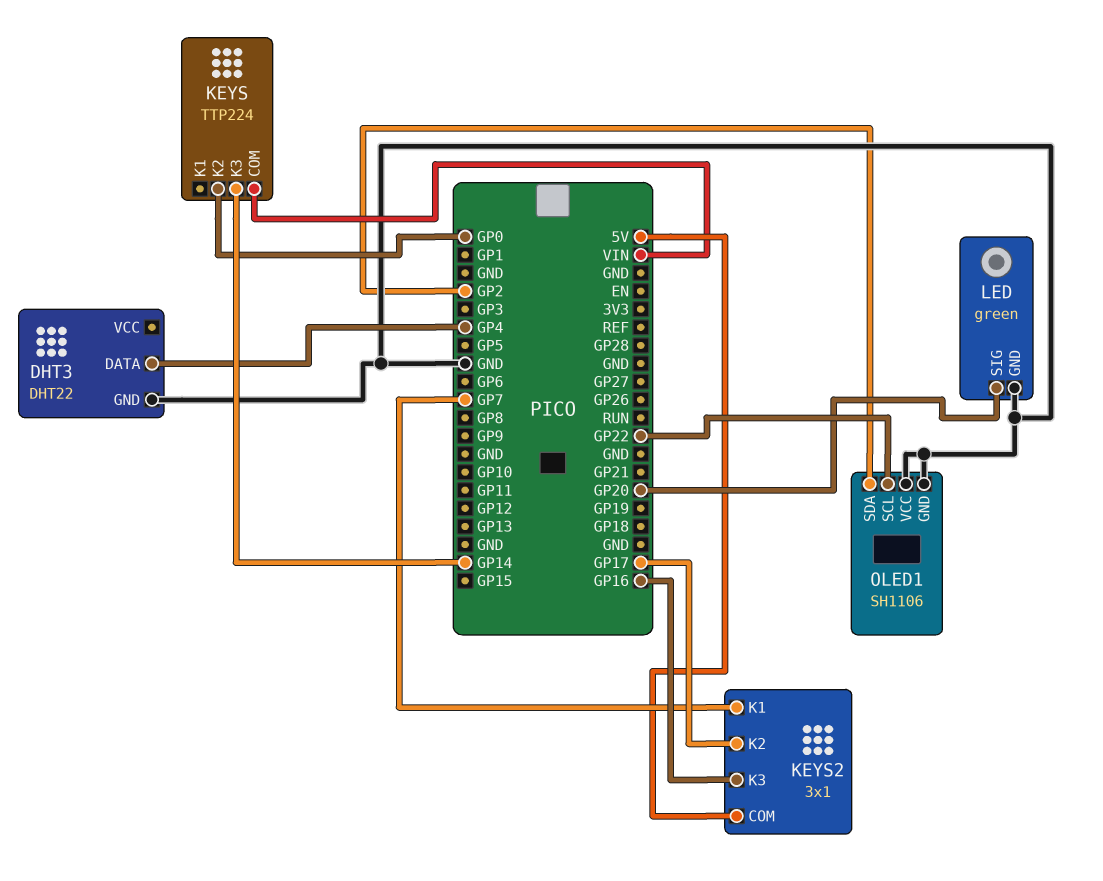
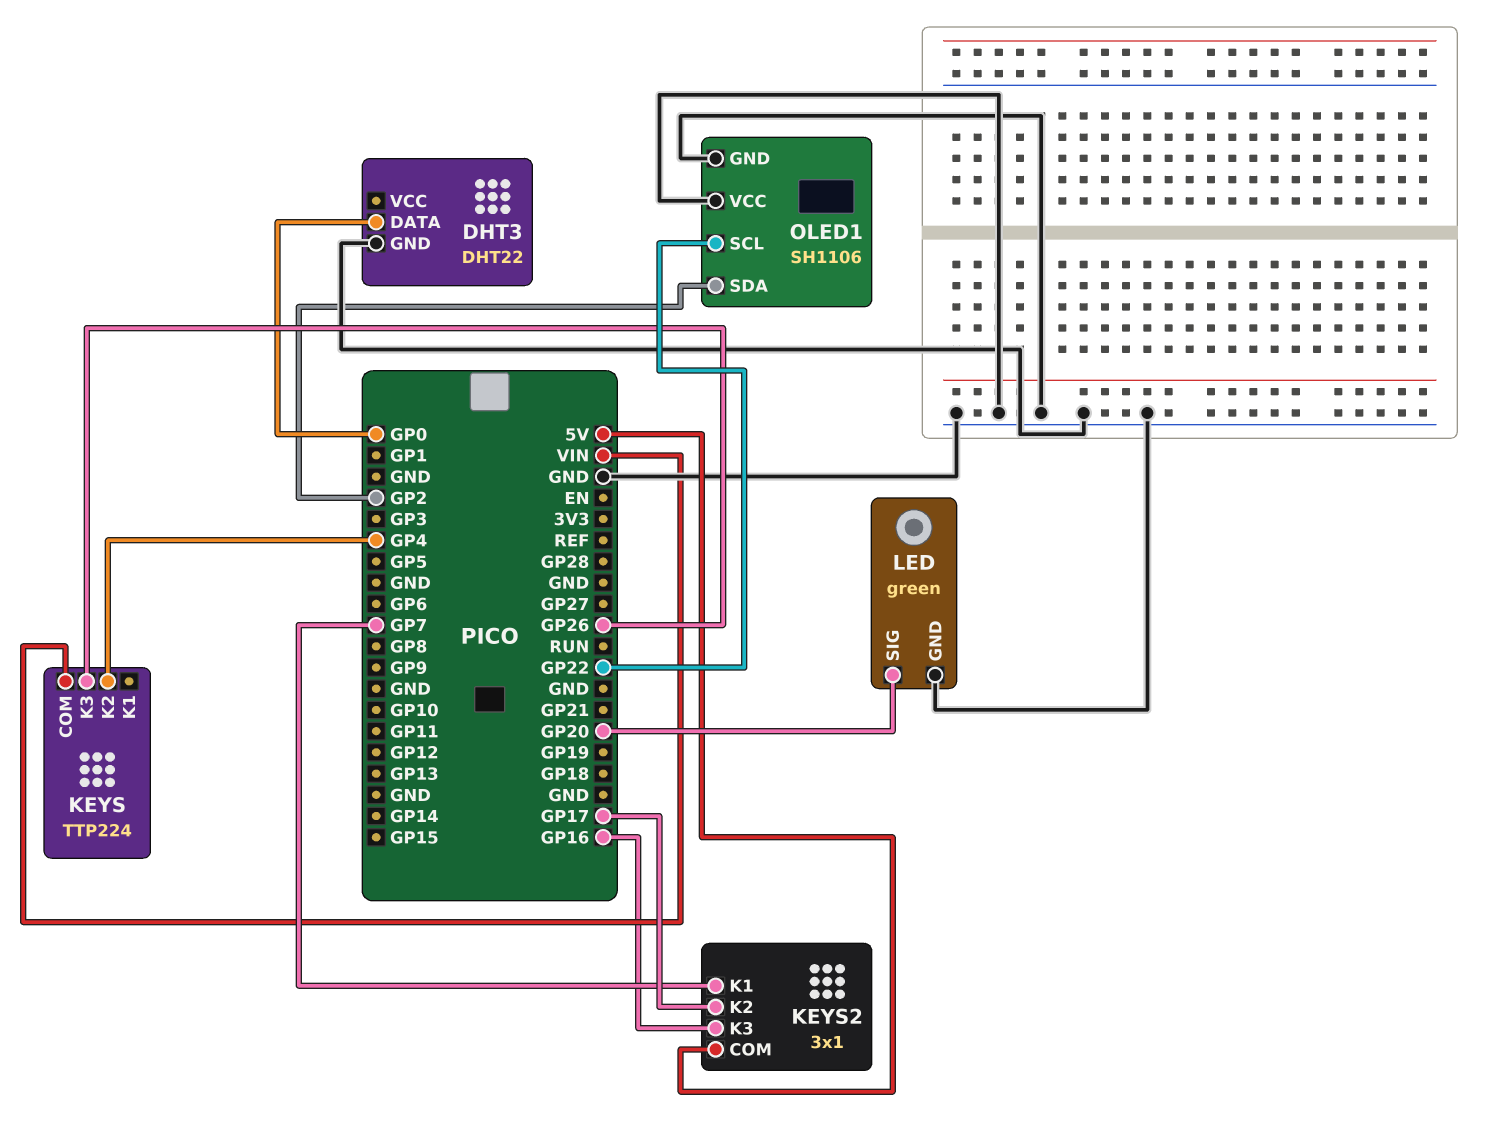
DHT3 pin DATA: GP4 -> GP0
KEYS pin K2: GP0 -> GP4
KEYS pin K3: GP14 -> GP26

